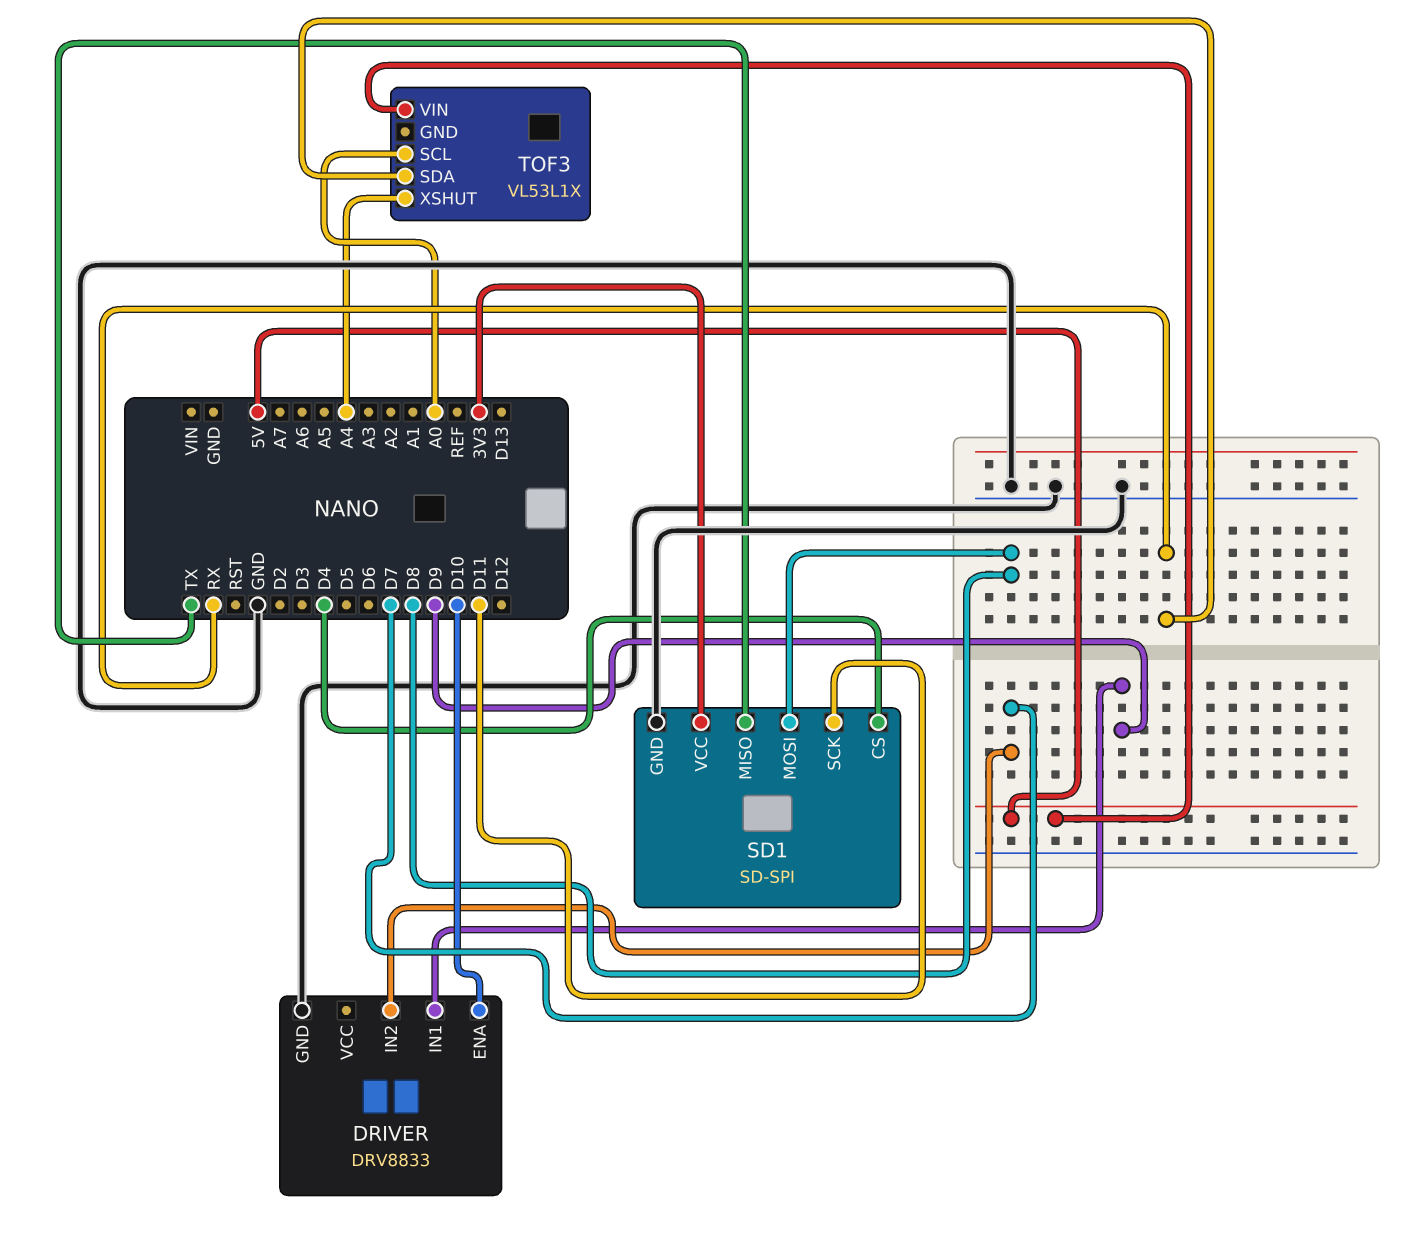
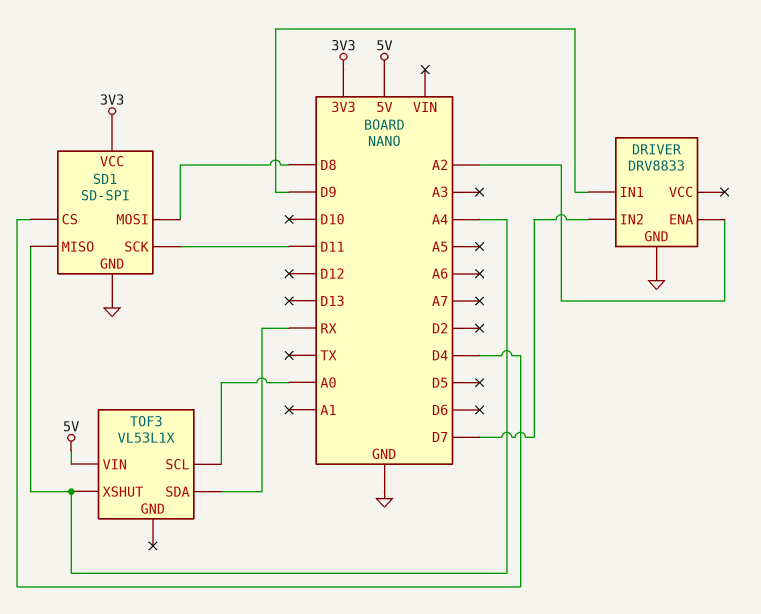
DRIVER pin ENA: D10 -> A2
SD1 pin MISO: TX -> A4

